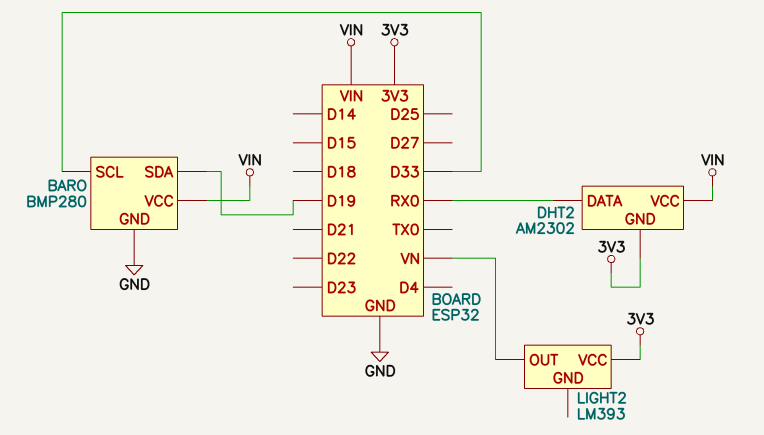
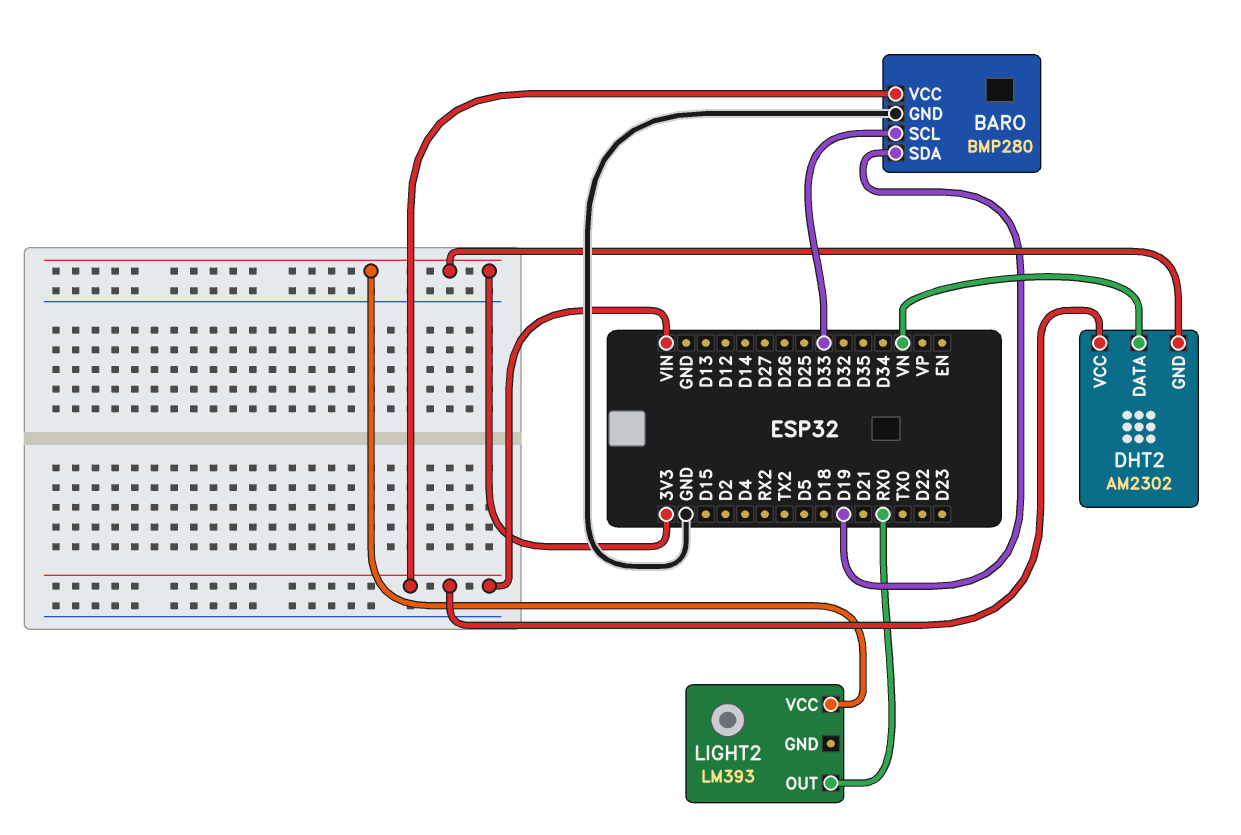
DHT2 pin DATA: RX0 -> VN
LIGHT2 pin OUT: VN -> RX0

